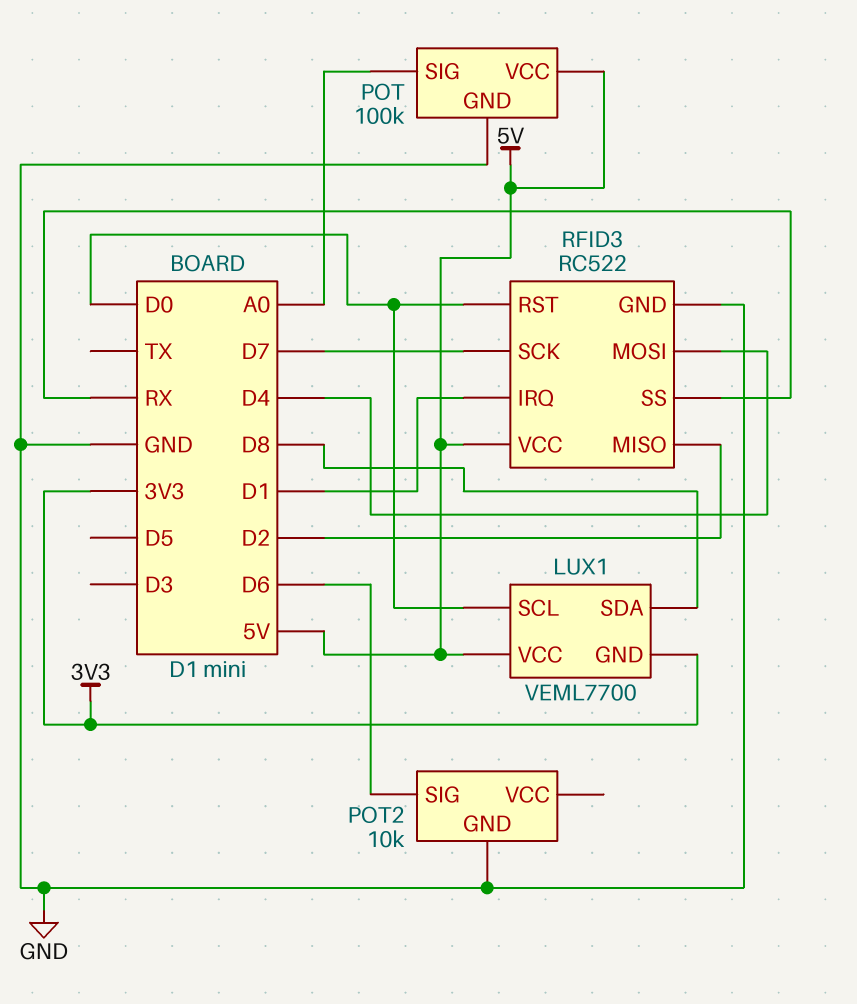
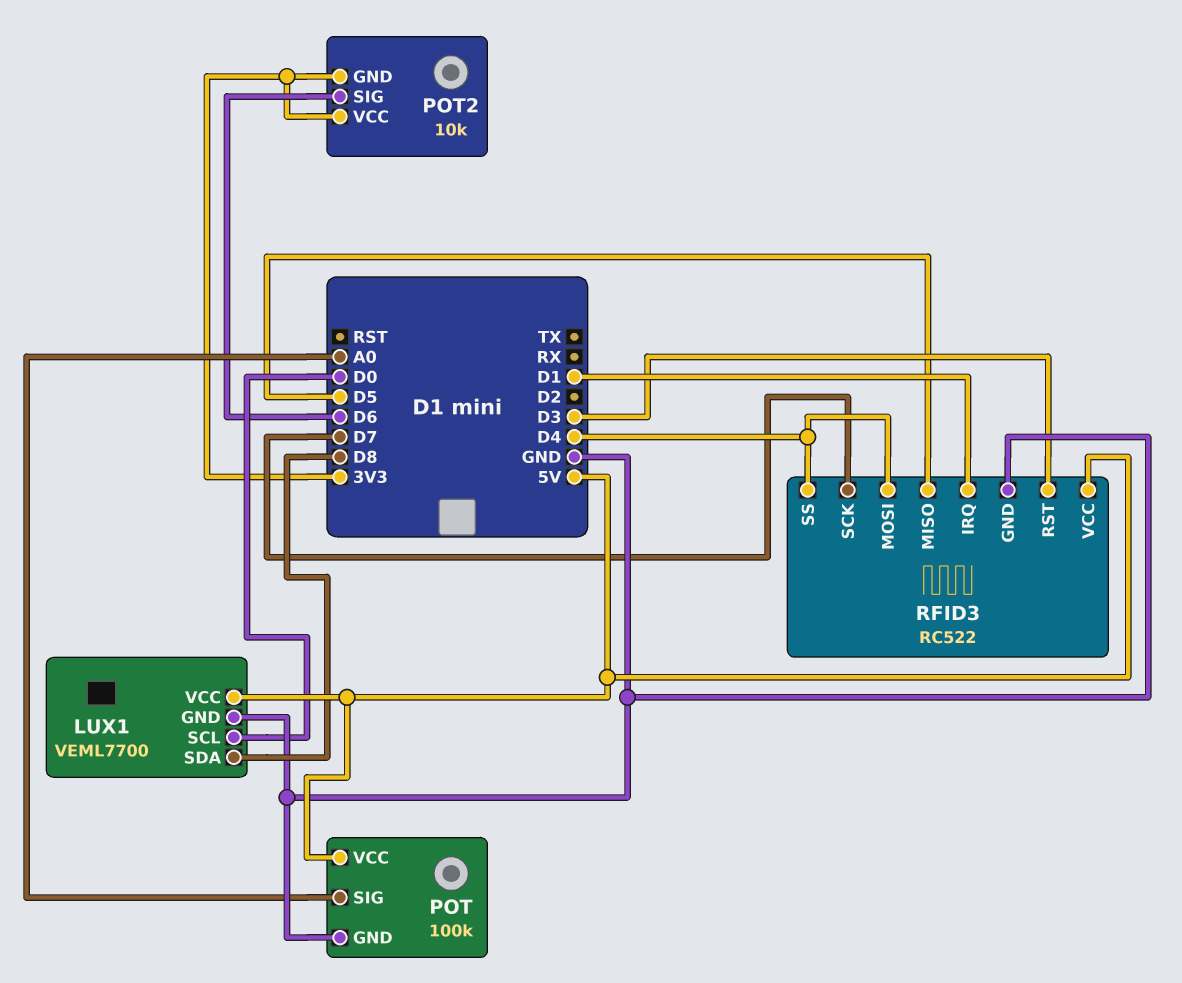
LUX1 pin GND: 3V3 -> GND
POT2 pin GND: GND -> 3V3
POT2 pin VCC: none -> 3V3
RFID3 pin MISO: D2 -> D5
RFID3 pin RST: D0 -> D3
RFID3 pin SS: RX -> D4

